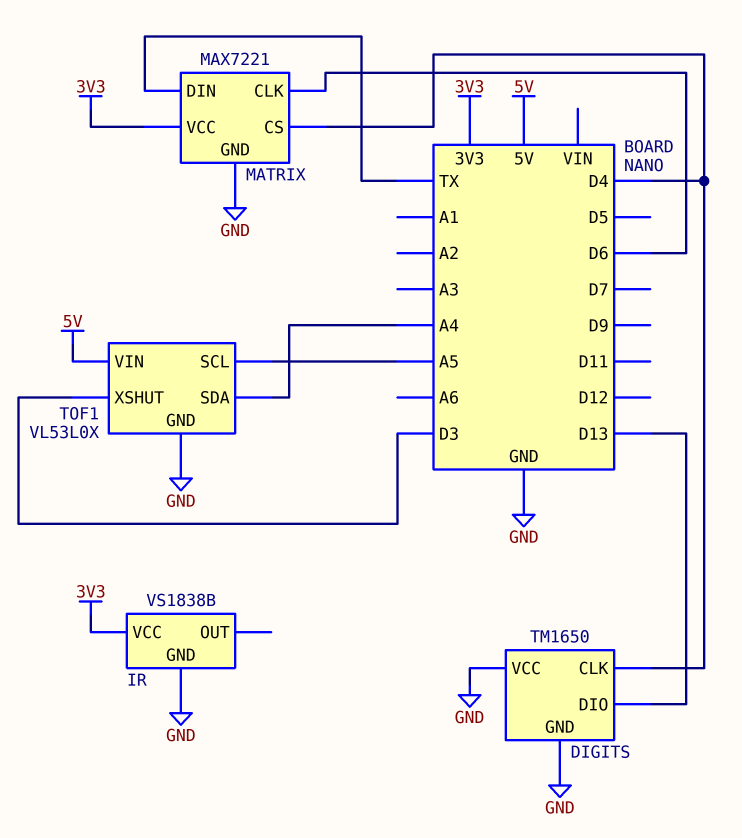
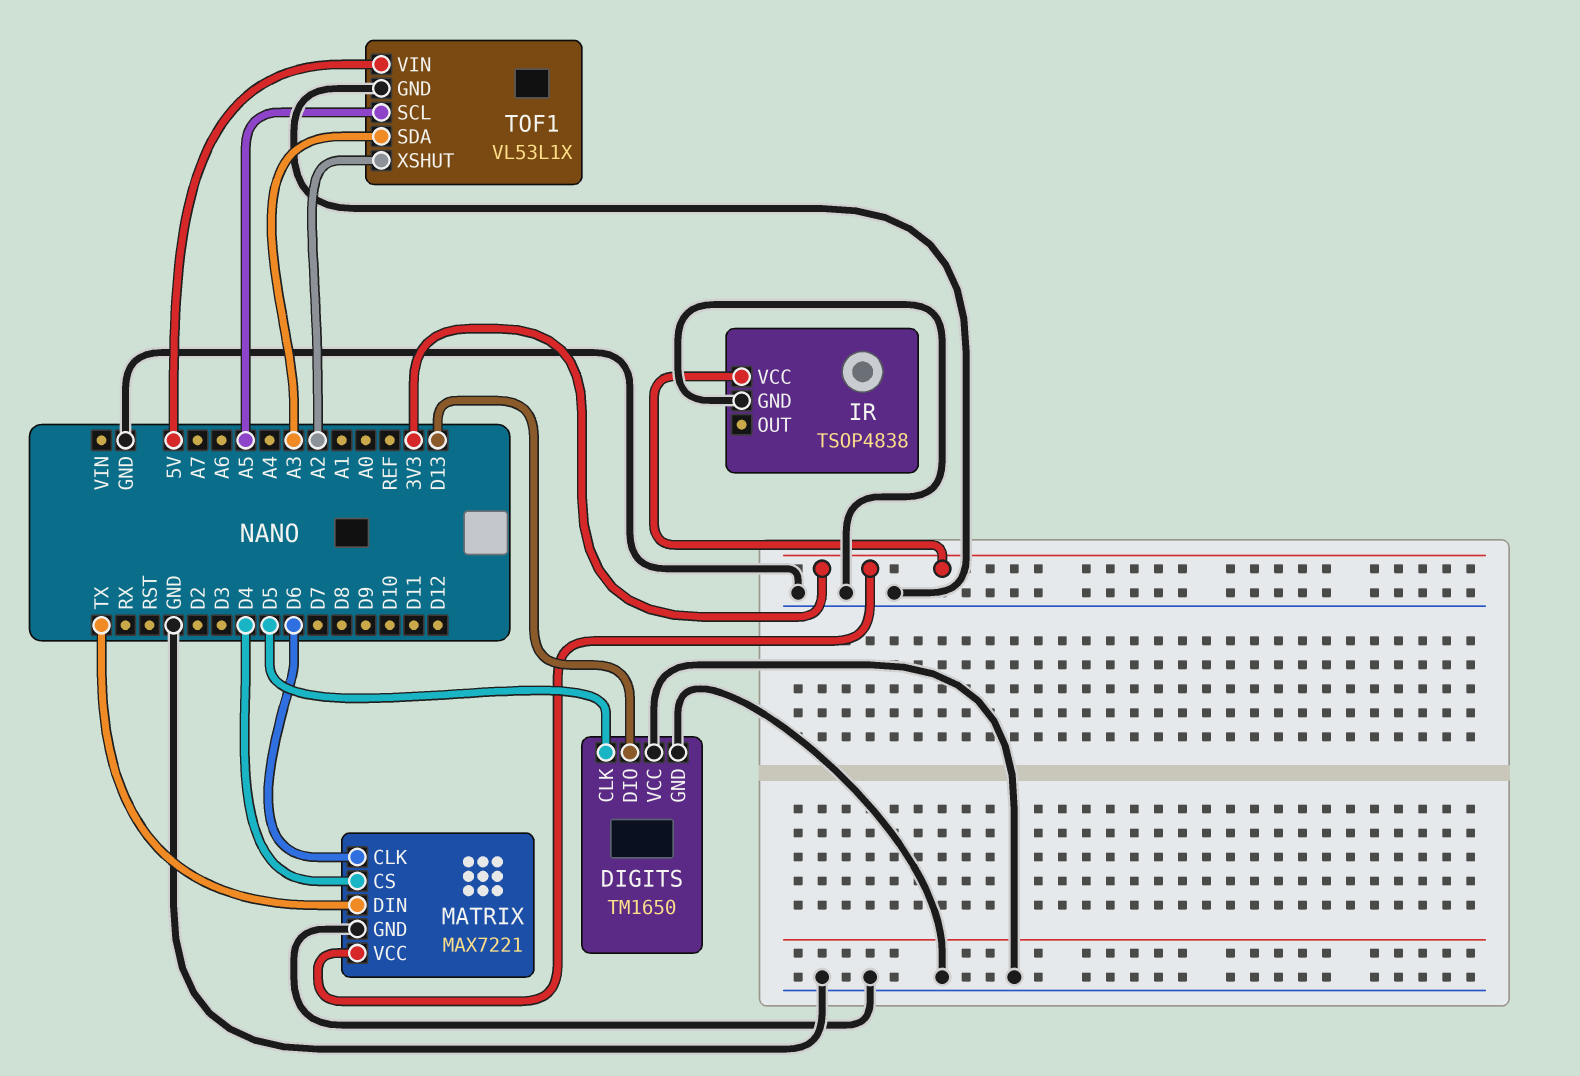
DIGITS pin CLK: D4 -> D5
IR: VS1838B -> TSOP4838
TOF1: VL53L0X -> VL53L1X
TOF1 pin SDA: A4 -> A3
TOF1 pin XSHUT: D3 -> A2

